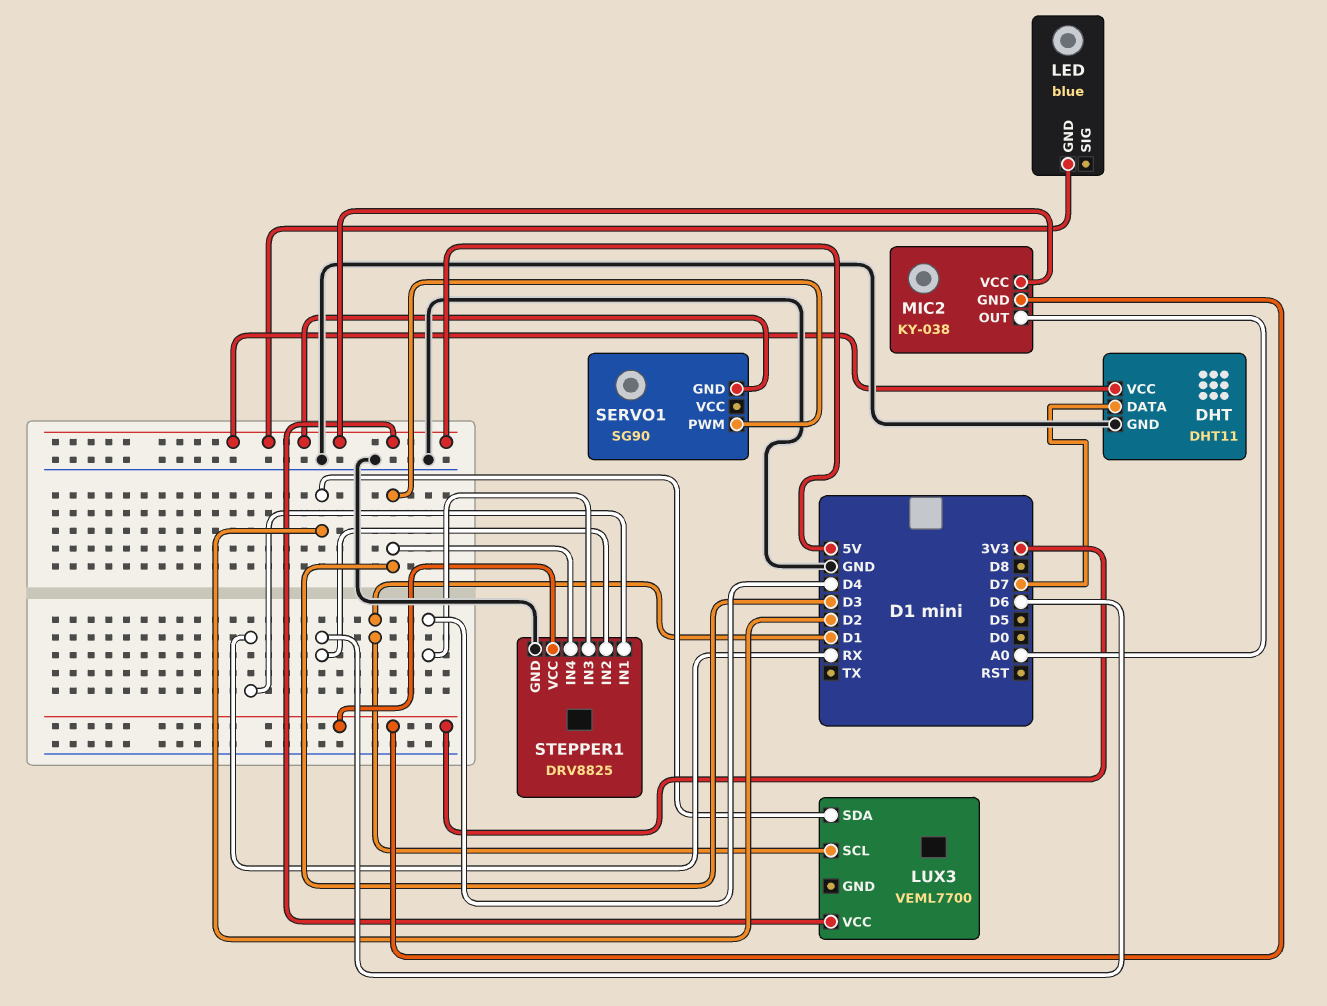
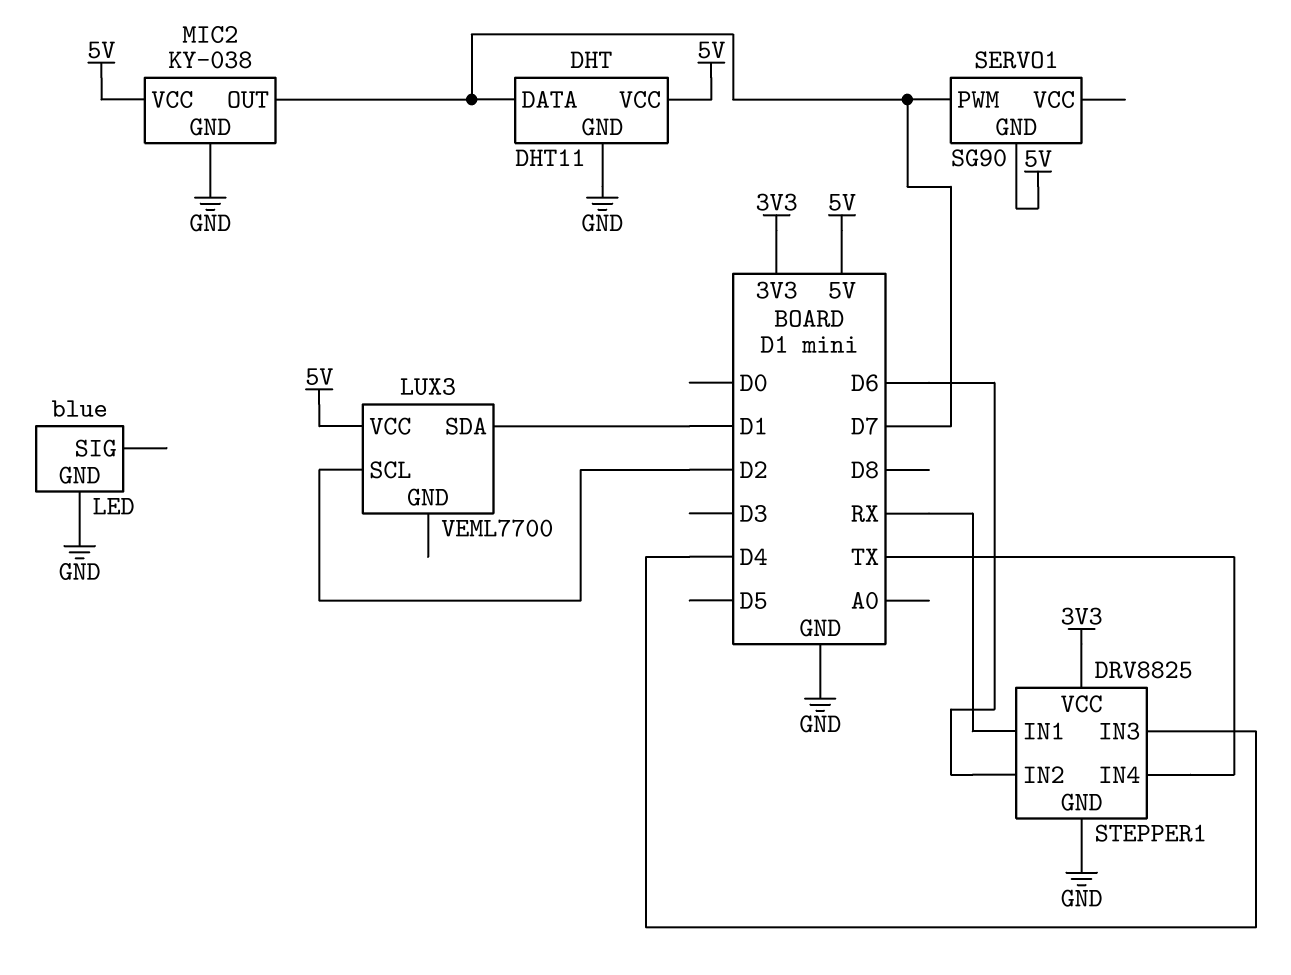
LED pin GND: 5V -> GND
LUX3 pin SCL: D1 -> D2
LUX3 pin SDA: D2 -> D1
MIC2 pin GND: 3V3 -> GND
MIC2 pin OUT: A0 -> D7
SERVO1 pin PWM: D3 -> D7
STEPPER1 pin IN4: D3 -> TX

